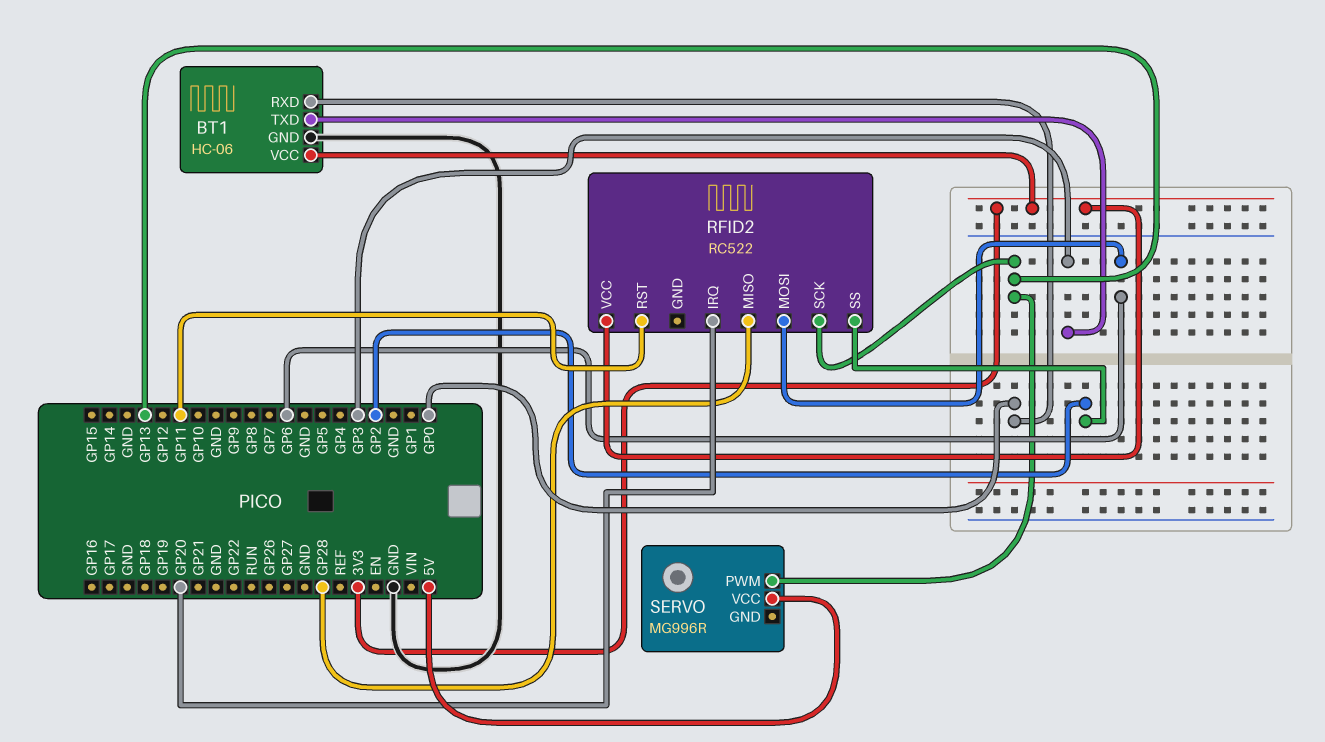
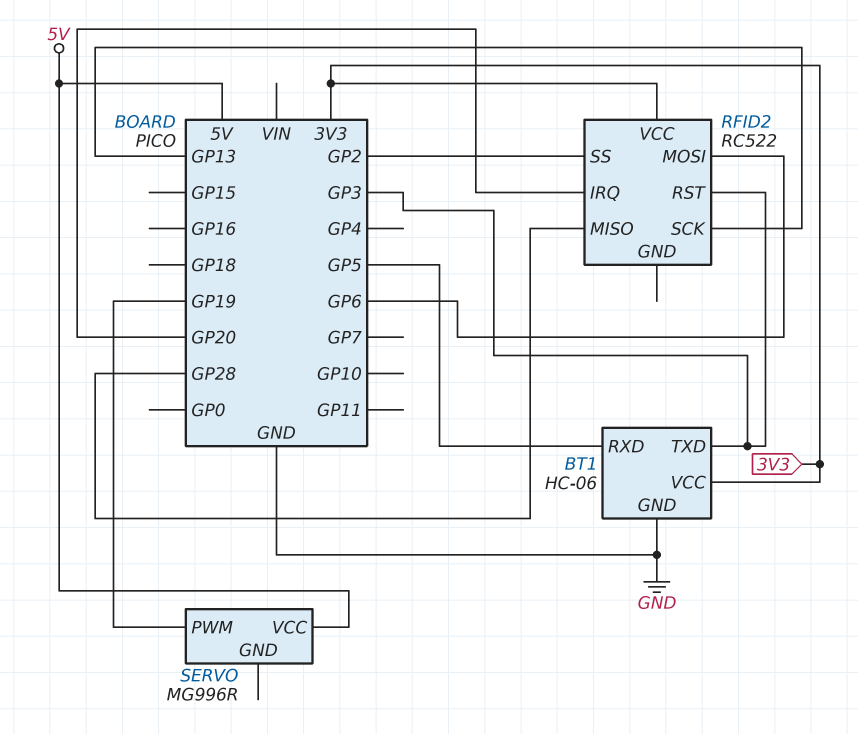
BT1 pin RXD: GP0 -> GP5
RFID2 pin RST: GP11 -> GP3
SERVO pin PWM: GP13 -> GP19

